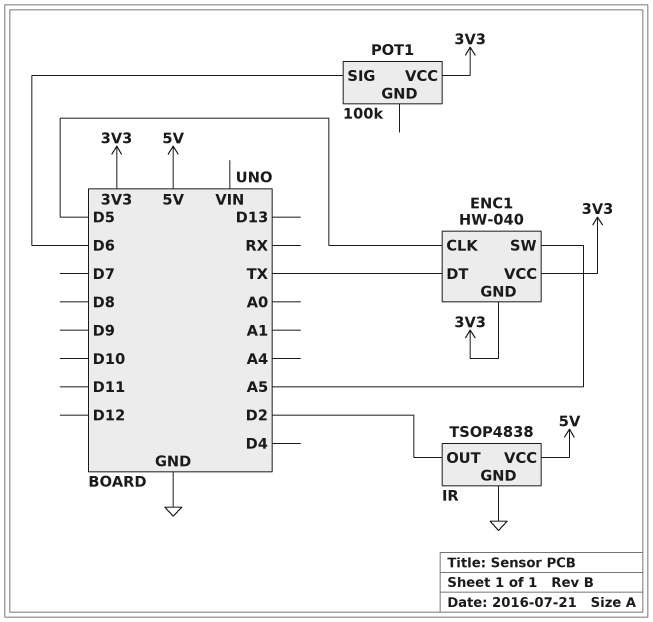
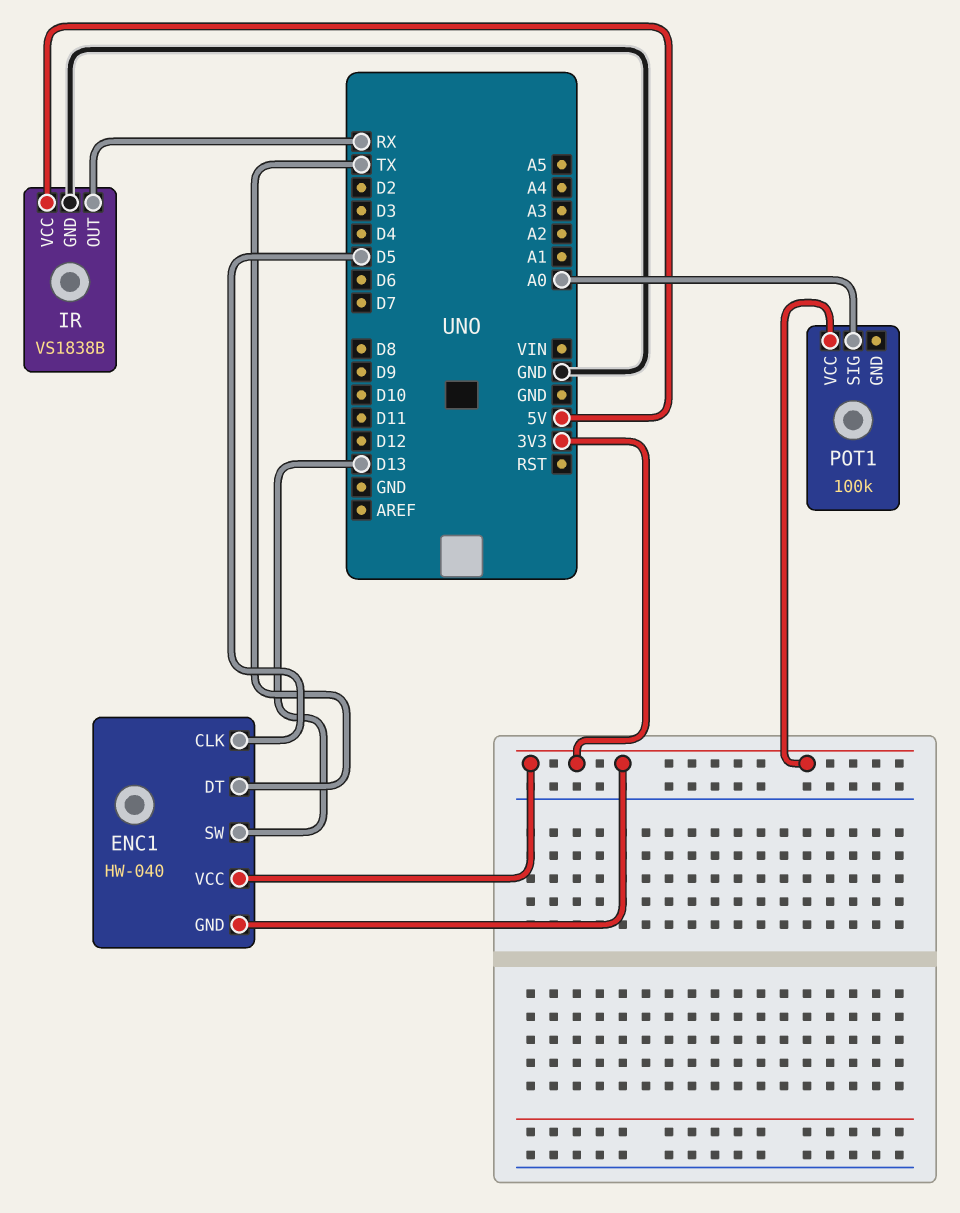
ENC1 pin SW: A5 -> D13
IR: TSOP4838 -> VS1838B
IR pin OUT: D2 -> RX
POT1 pin SIG: D6 -> A0

